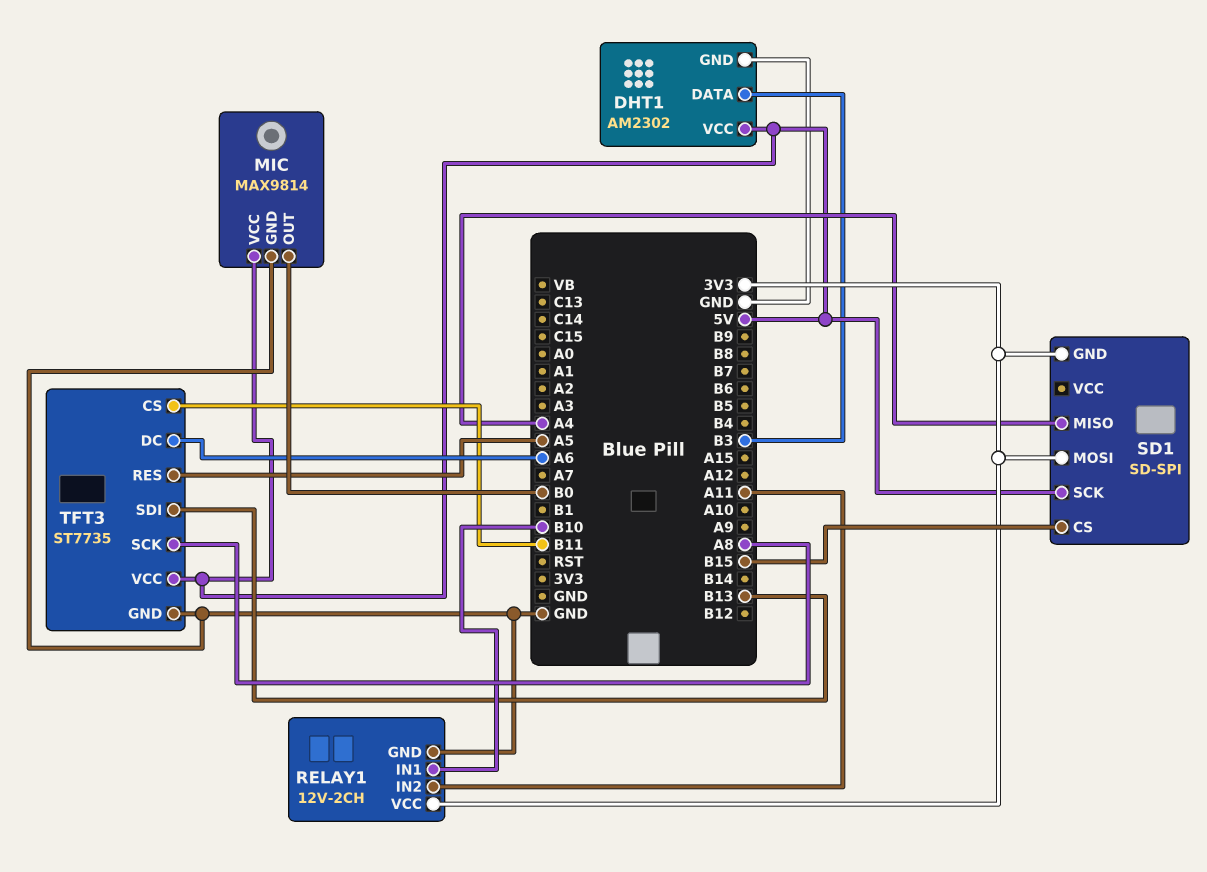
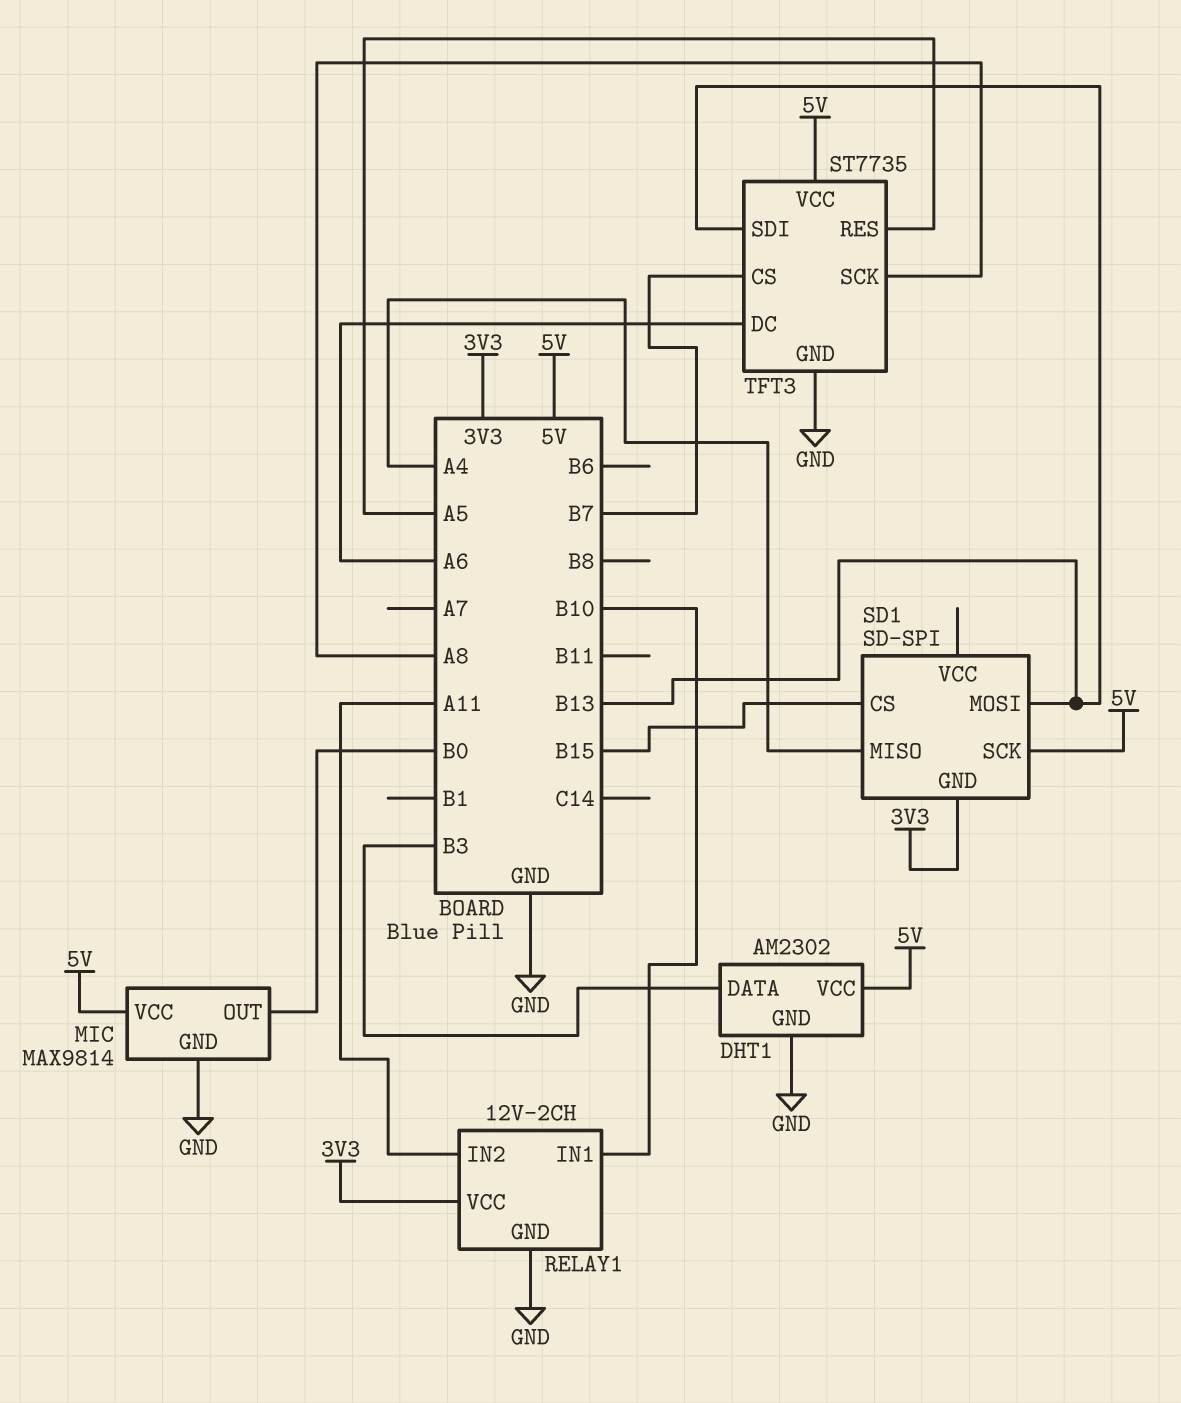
SD1 pin MOSI: 3V3 -> B13
TFT3 pin CS: B11 -> B7

